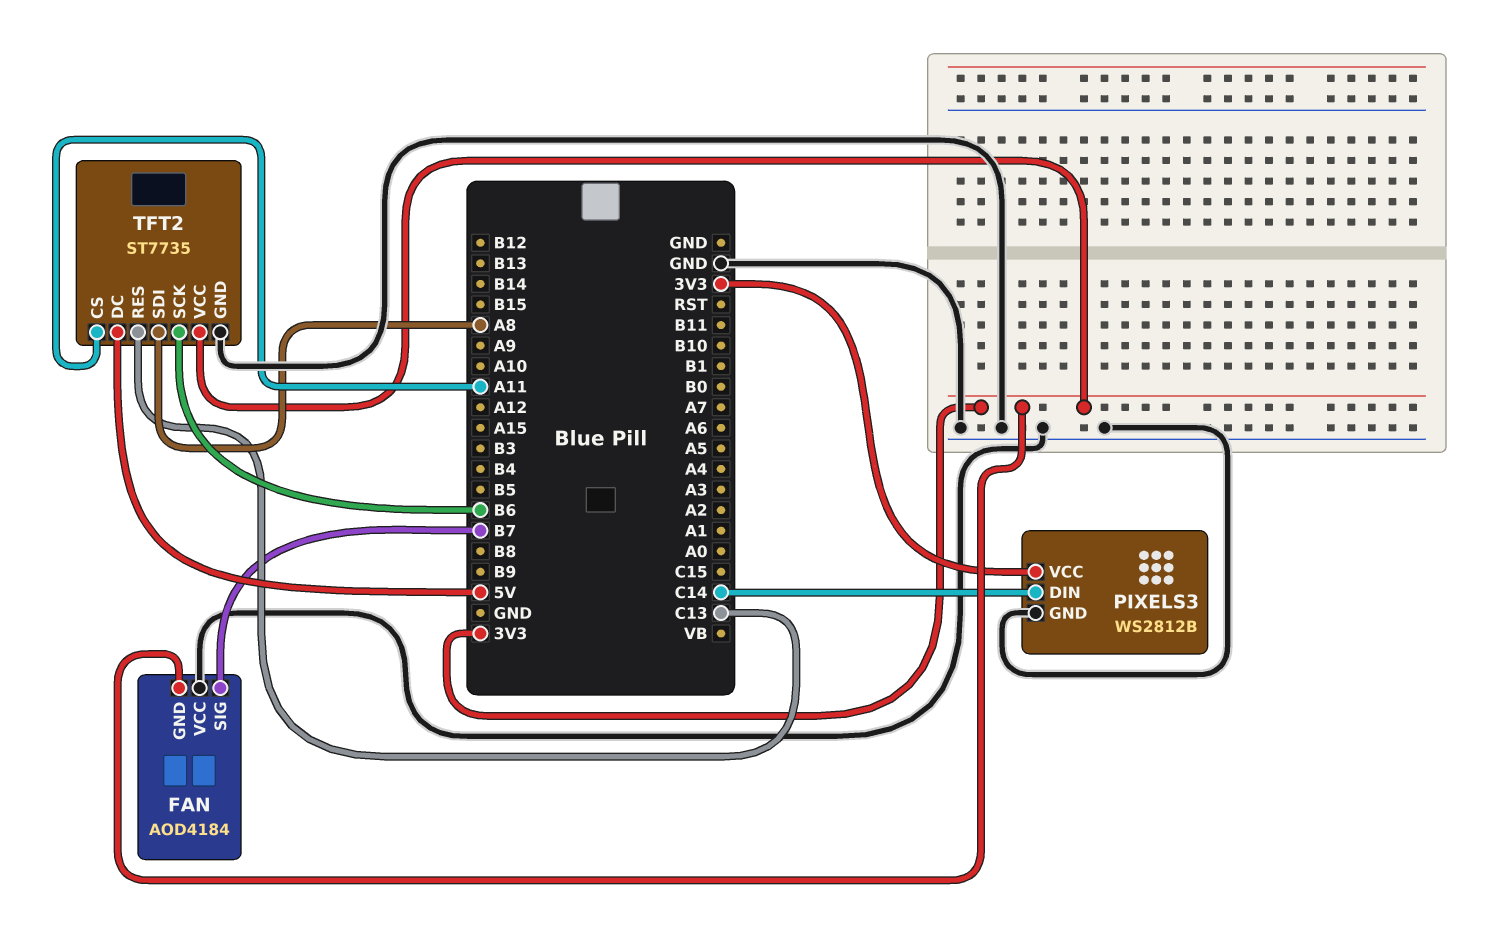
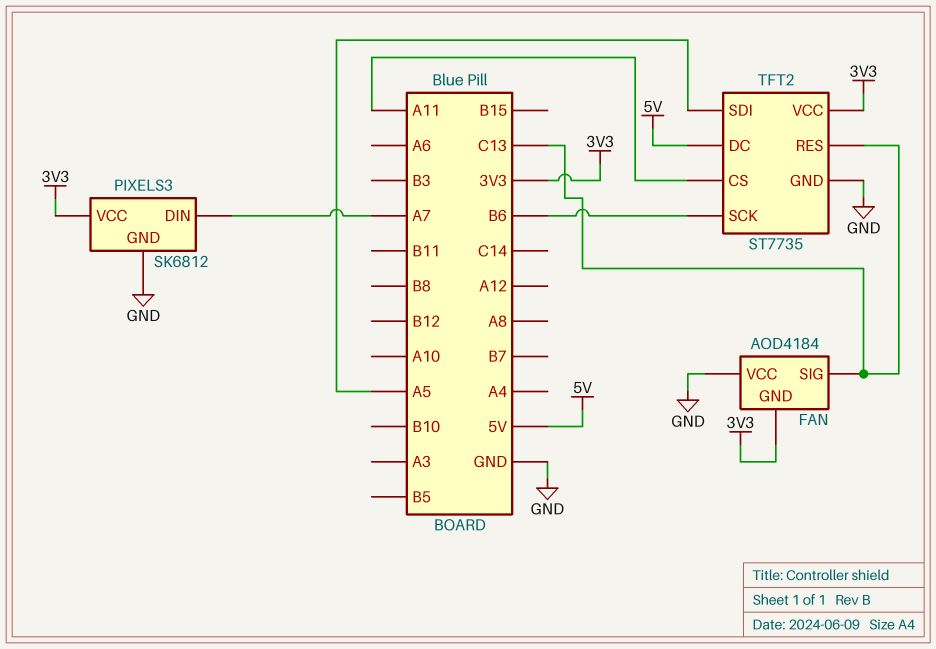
FAN pin SIG: B7 -> C13
PIXELS3: WS2812B -> SK6812
PIXELS3 pin DIN: C14 -> A7
TFT2 pin SDI: A8 -> A5

